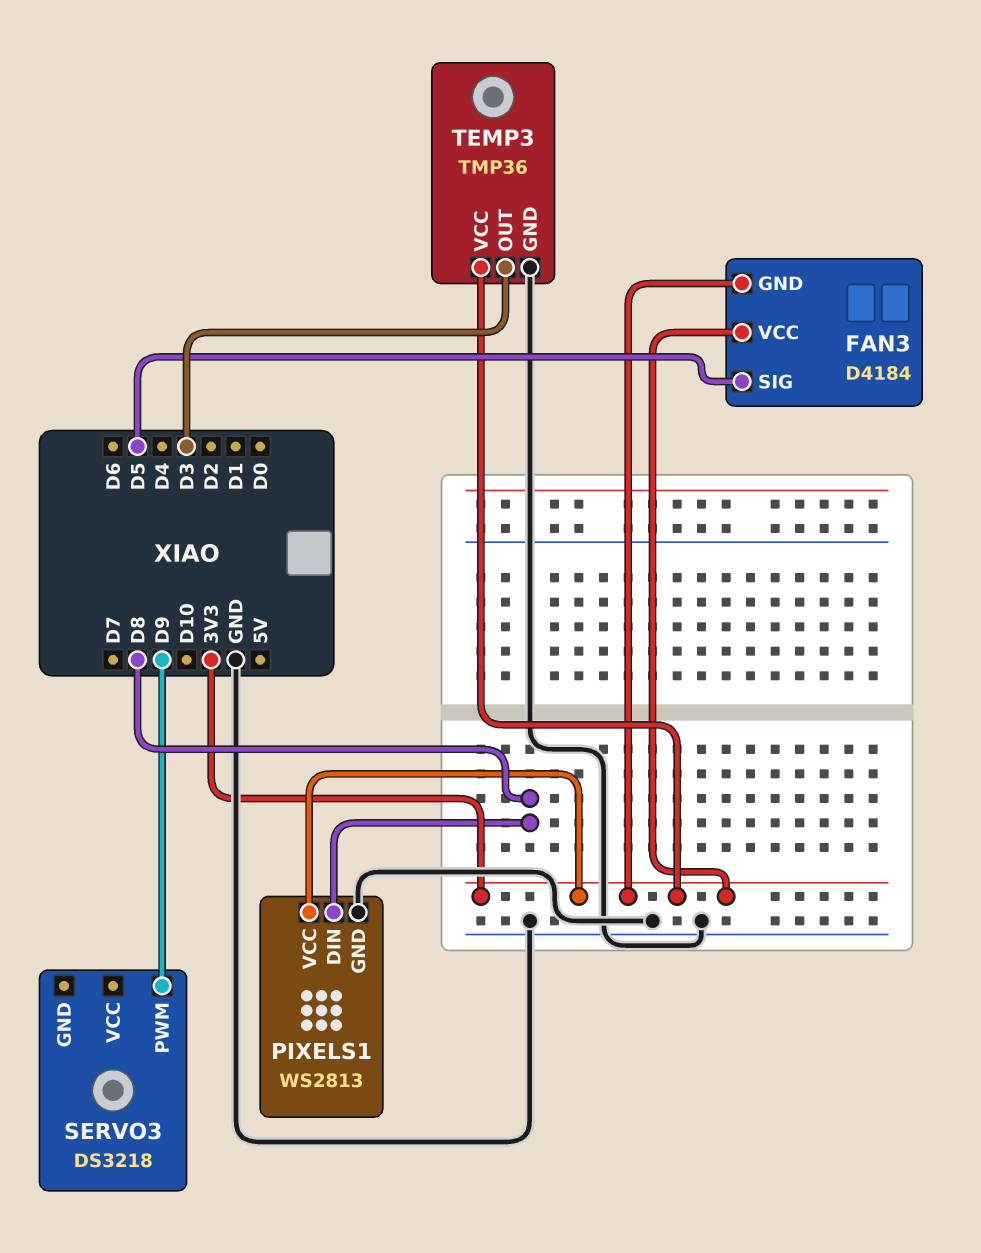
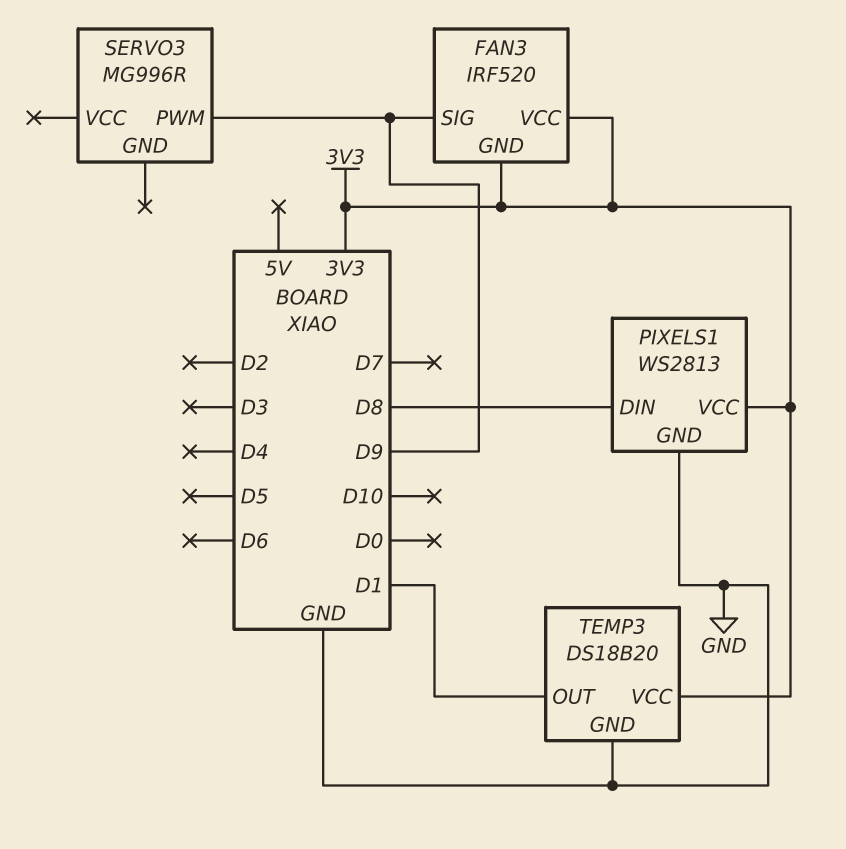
FAN3: D4184 -> IRF520
FAN3 pin SIG: D5 -> D9
SERVO3: DS3218 -> MG996R
TEMP3: TMP36 -> DS18B20
TEMP3 pin OUT: D3 -> D1

